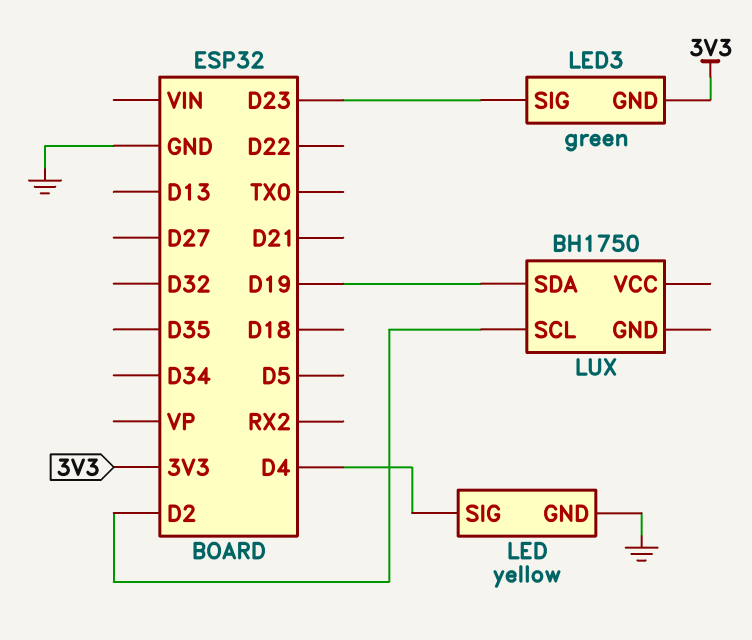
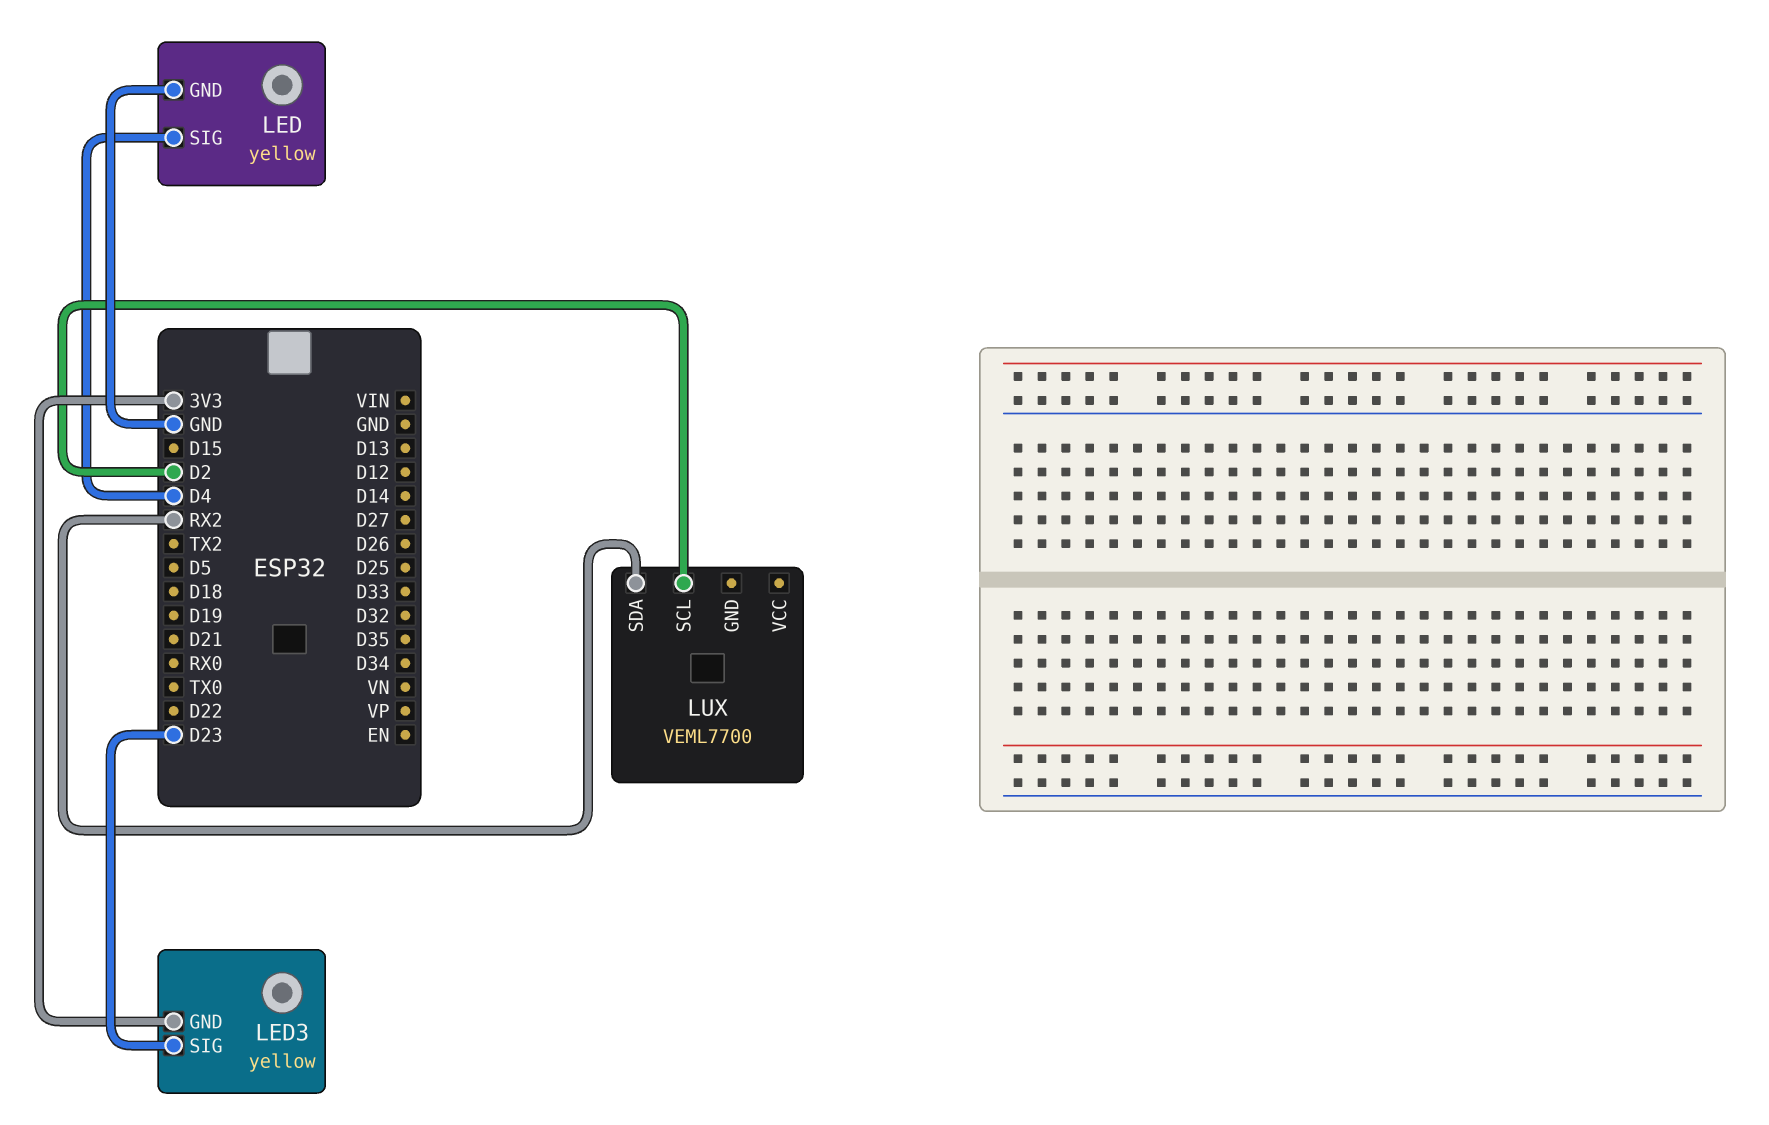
LED3: green -> yellow
LUX: BH1750 -> VEML7700
LUX pin SDA: D19 -> RX2

